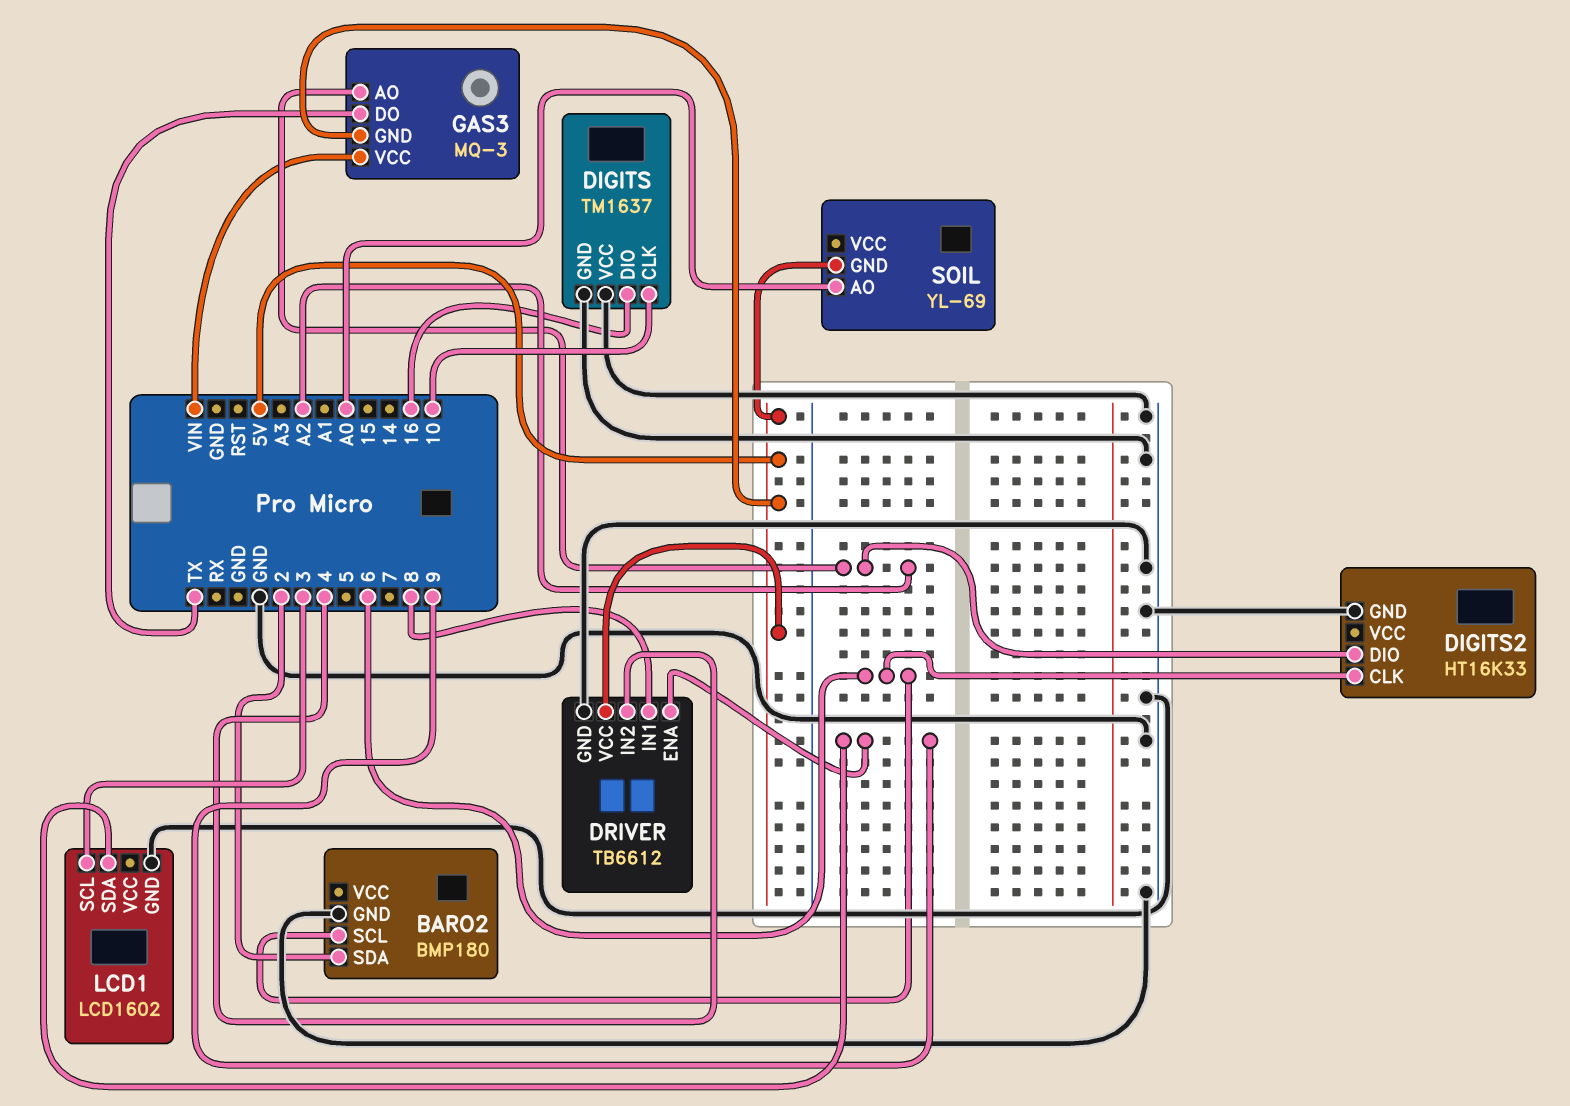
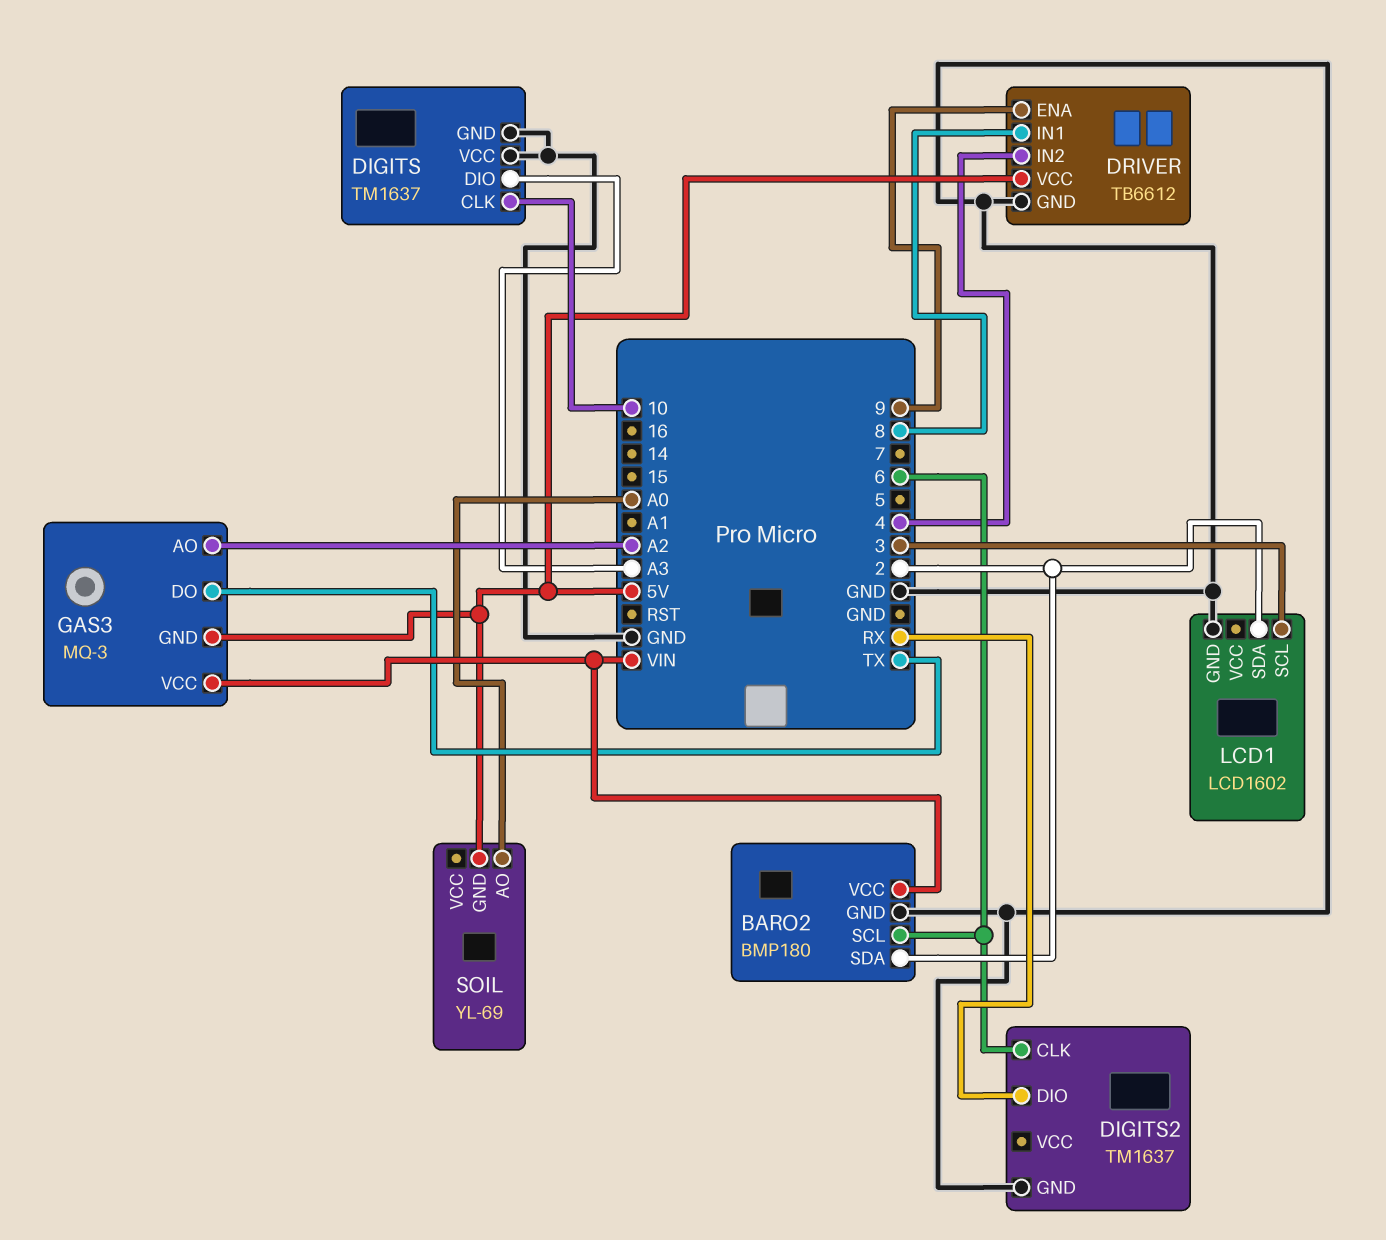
BARO2 pin VCC: none -> VIN
DIGITS pin DIO: 16 -> A3
DIGITS2: HT16K33 -> TM1637
DIGITS2 pin DIO: A2 -> RX
LCD1 pin SDA: 9 -> 2

